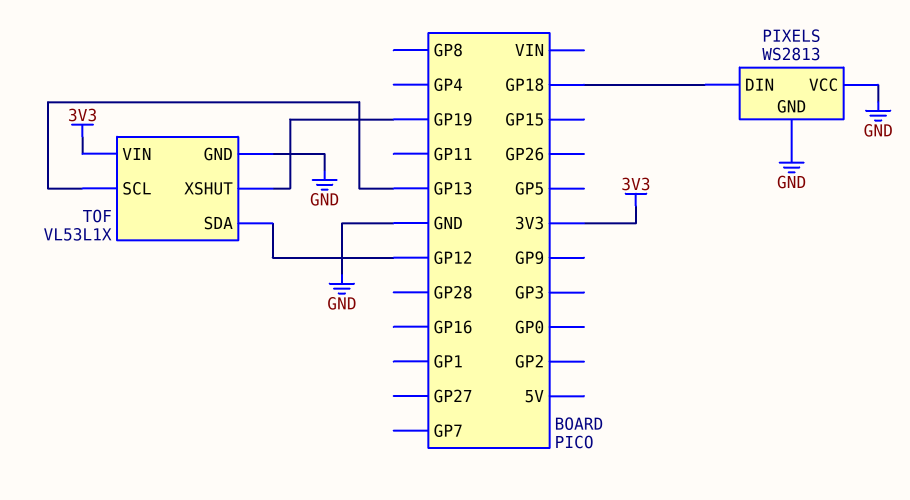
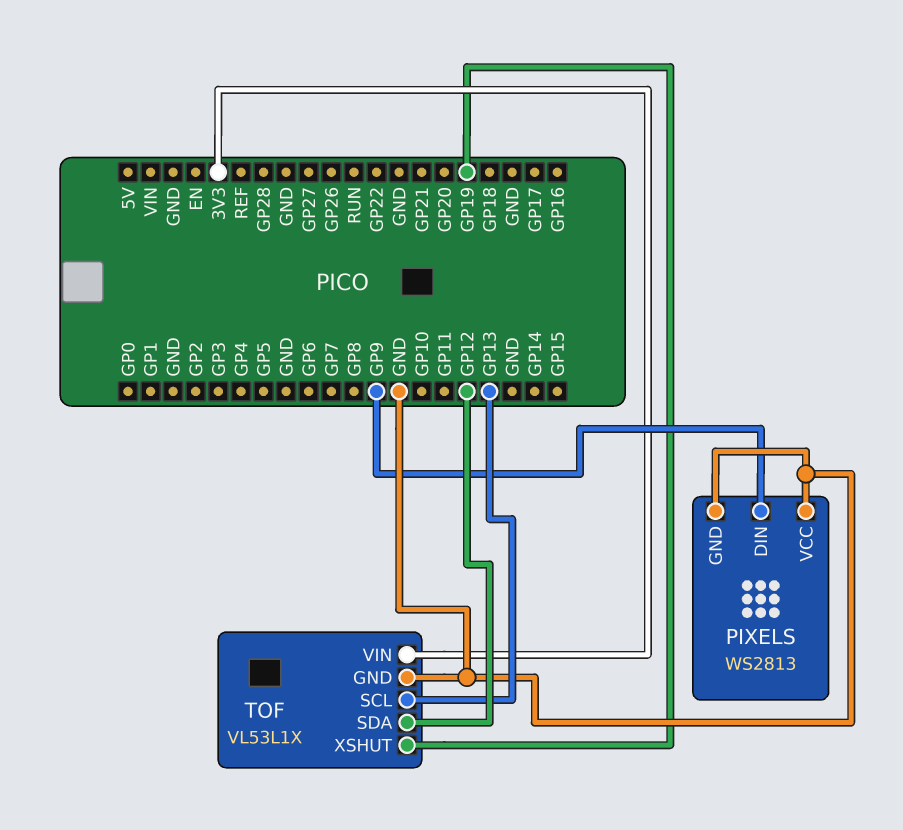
PIXELS pin DIN: GP18 -> GP9

